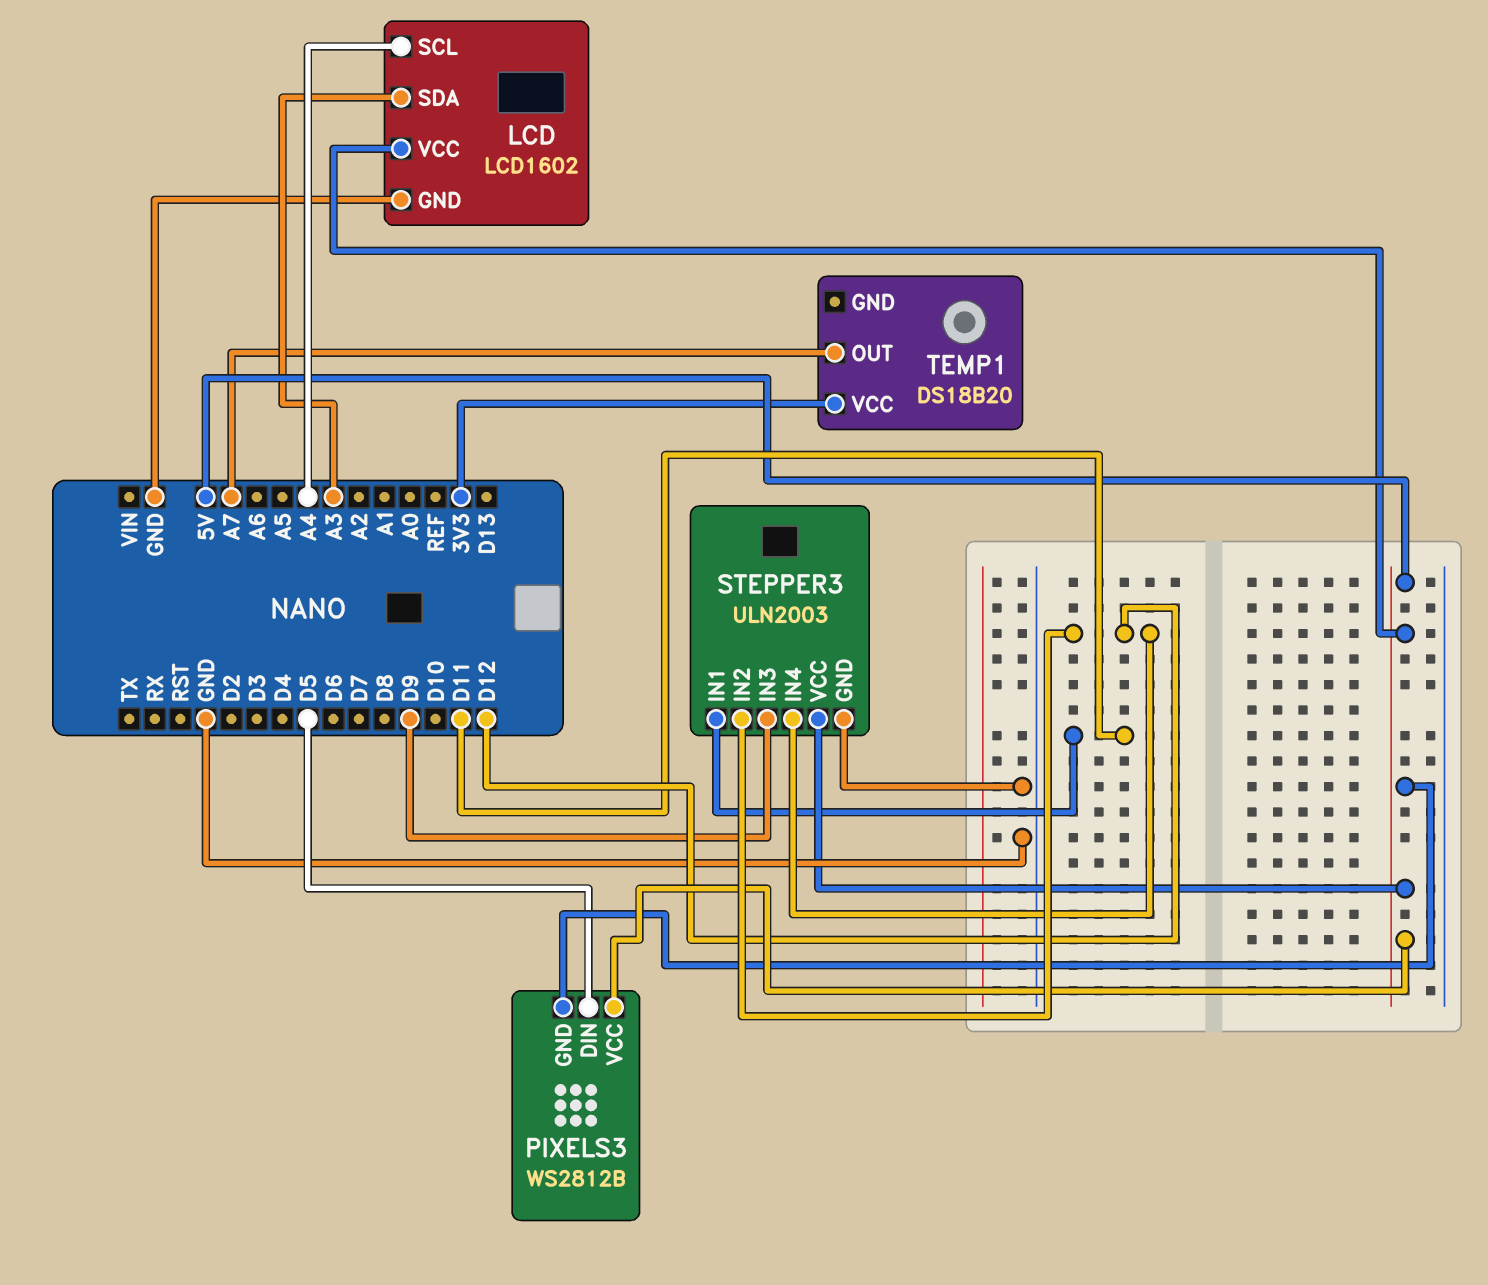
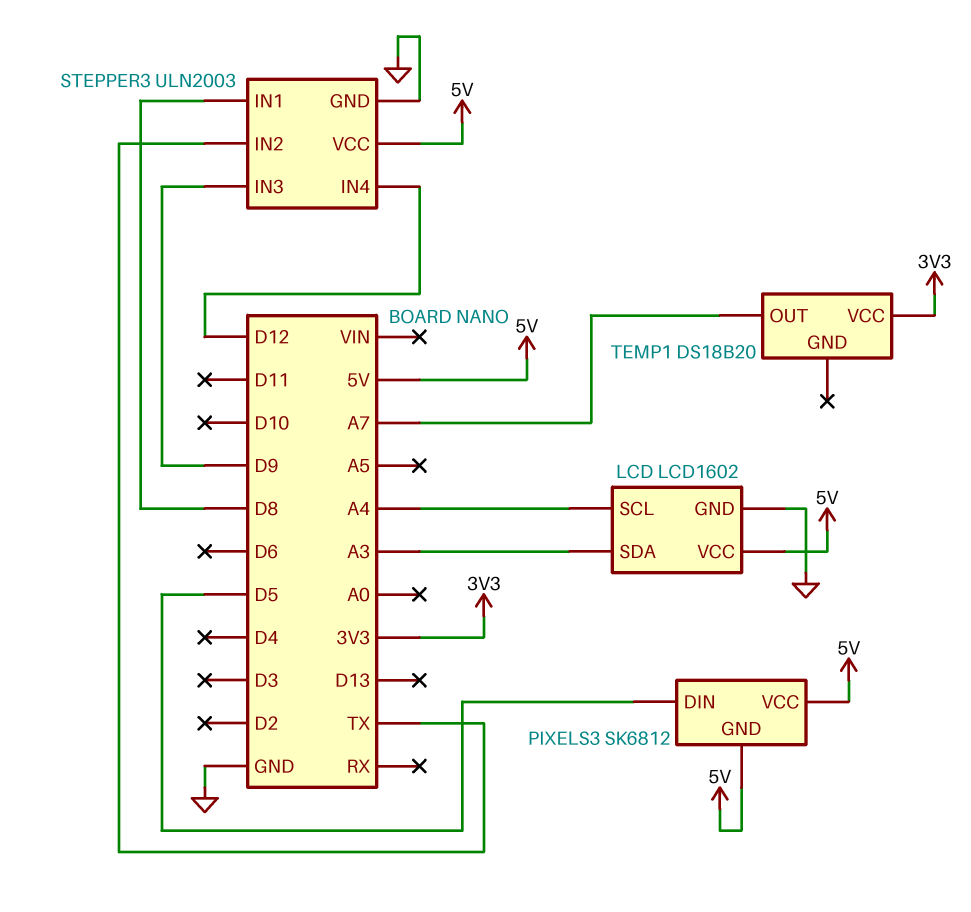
PIXELS3: WS2812B -> SK6812
STEPPER3 pin IN1: D11 -> D8
STEPPER3 pin IN2: D12 -> TX

